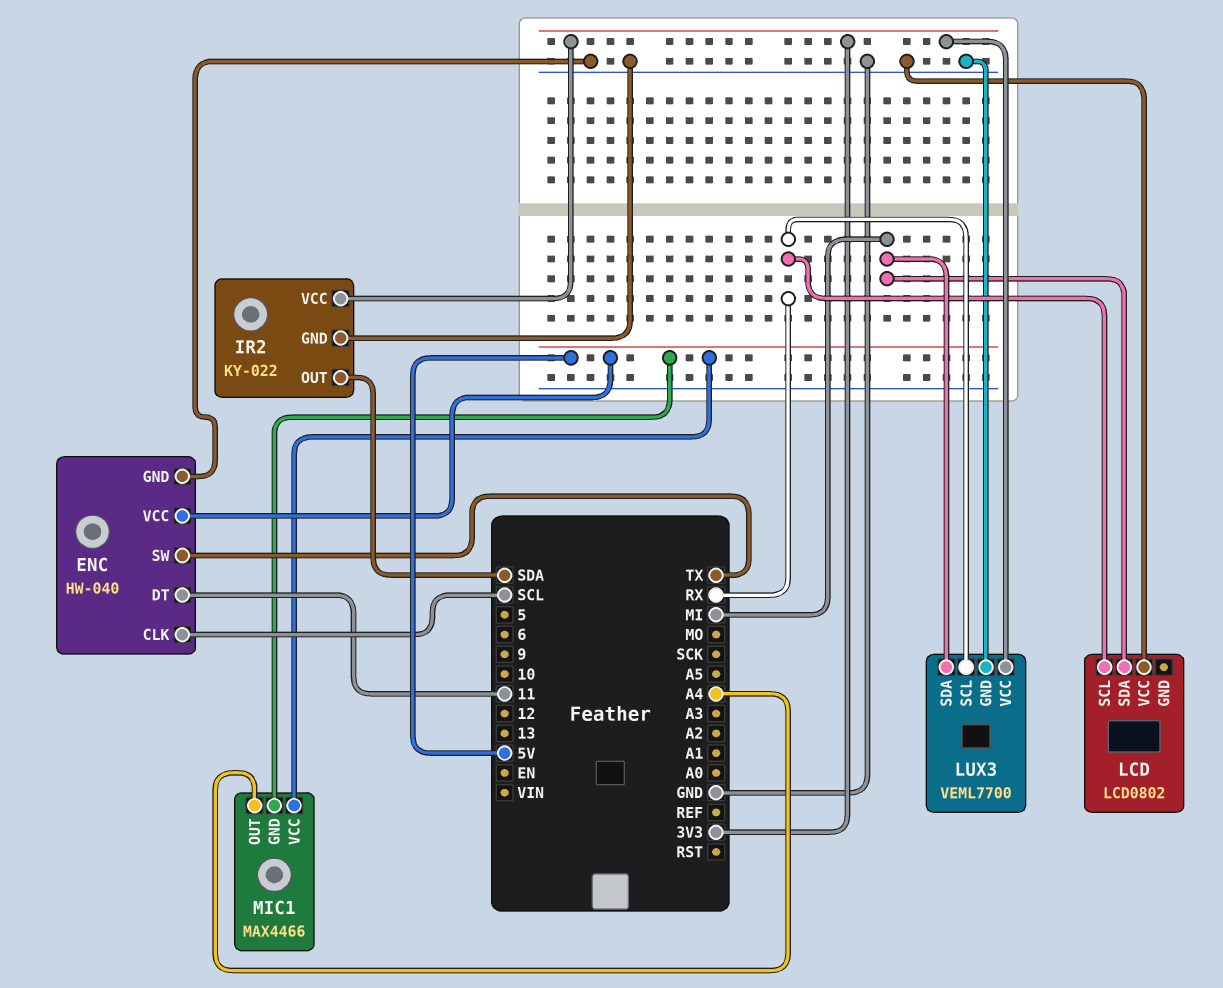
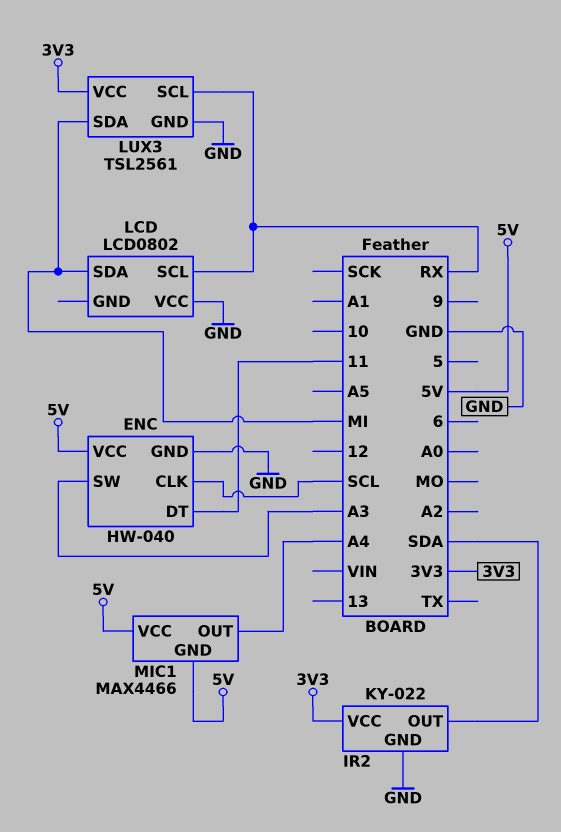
ENC pin SW: TX -> A3
LUX3: VEML7700 -> TSL2561

